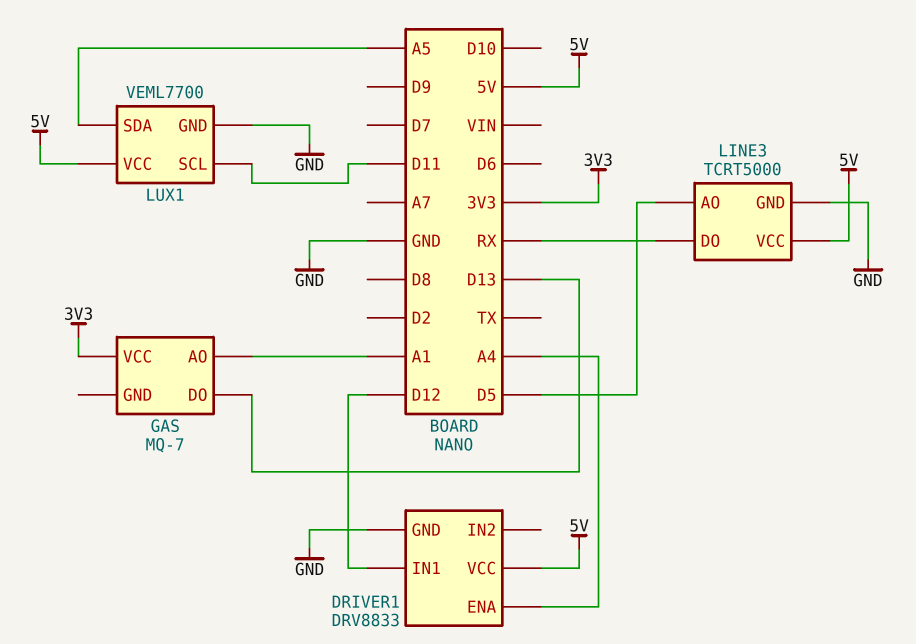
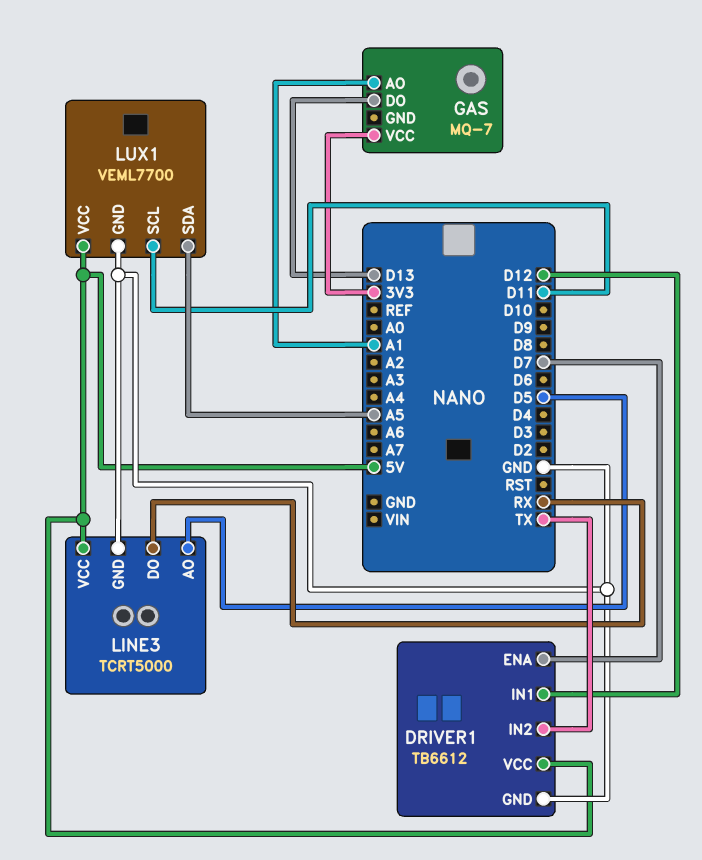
DRIVER1: DRV8833 -> TB6612
DRIVER1 pin ENA: A4 -> D7
DRIVER1 pin IN2: none -> TX

